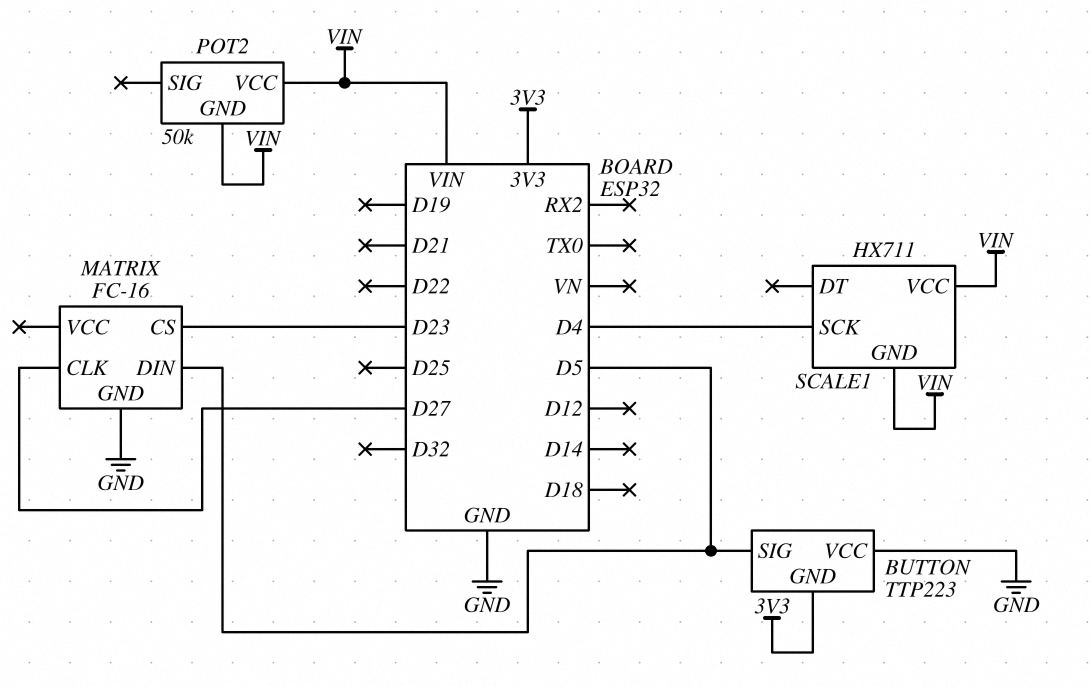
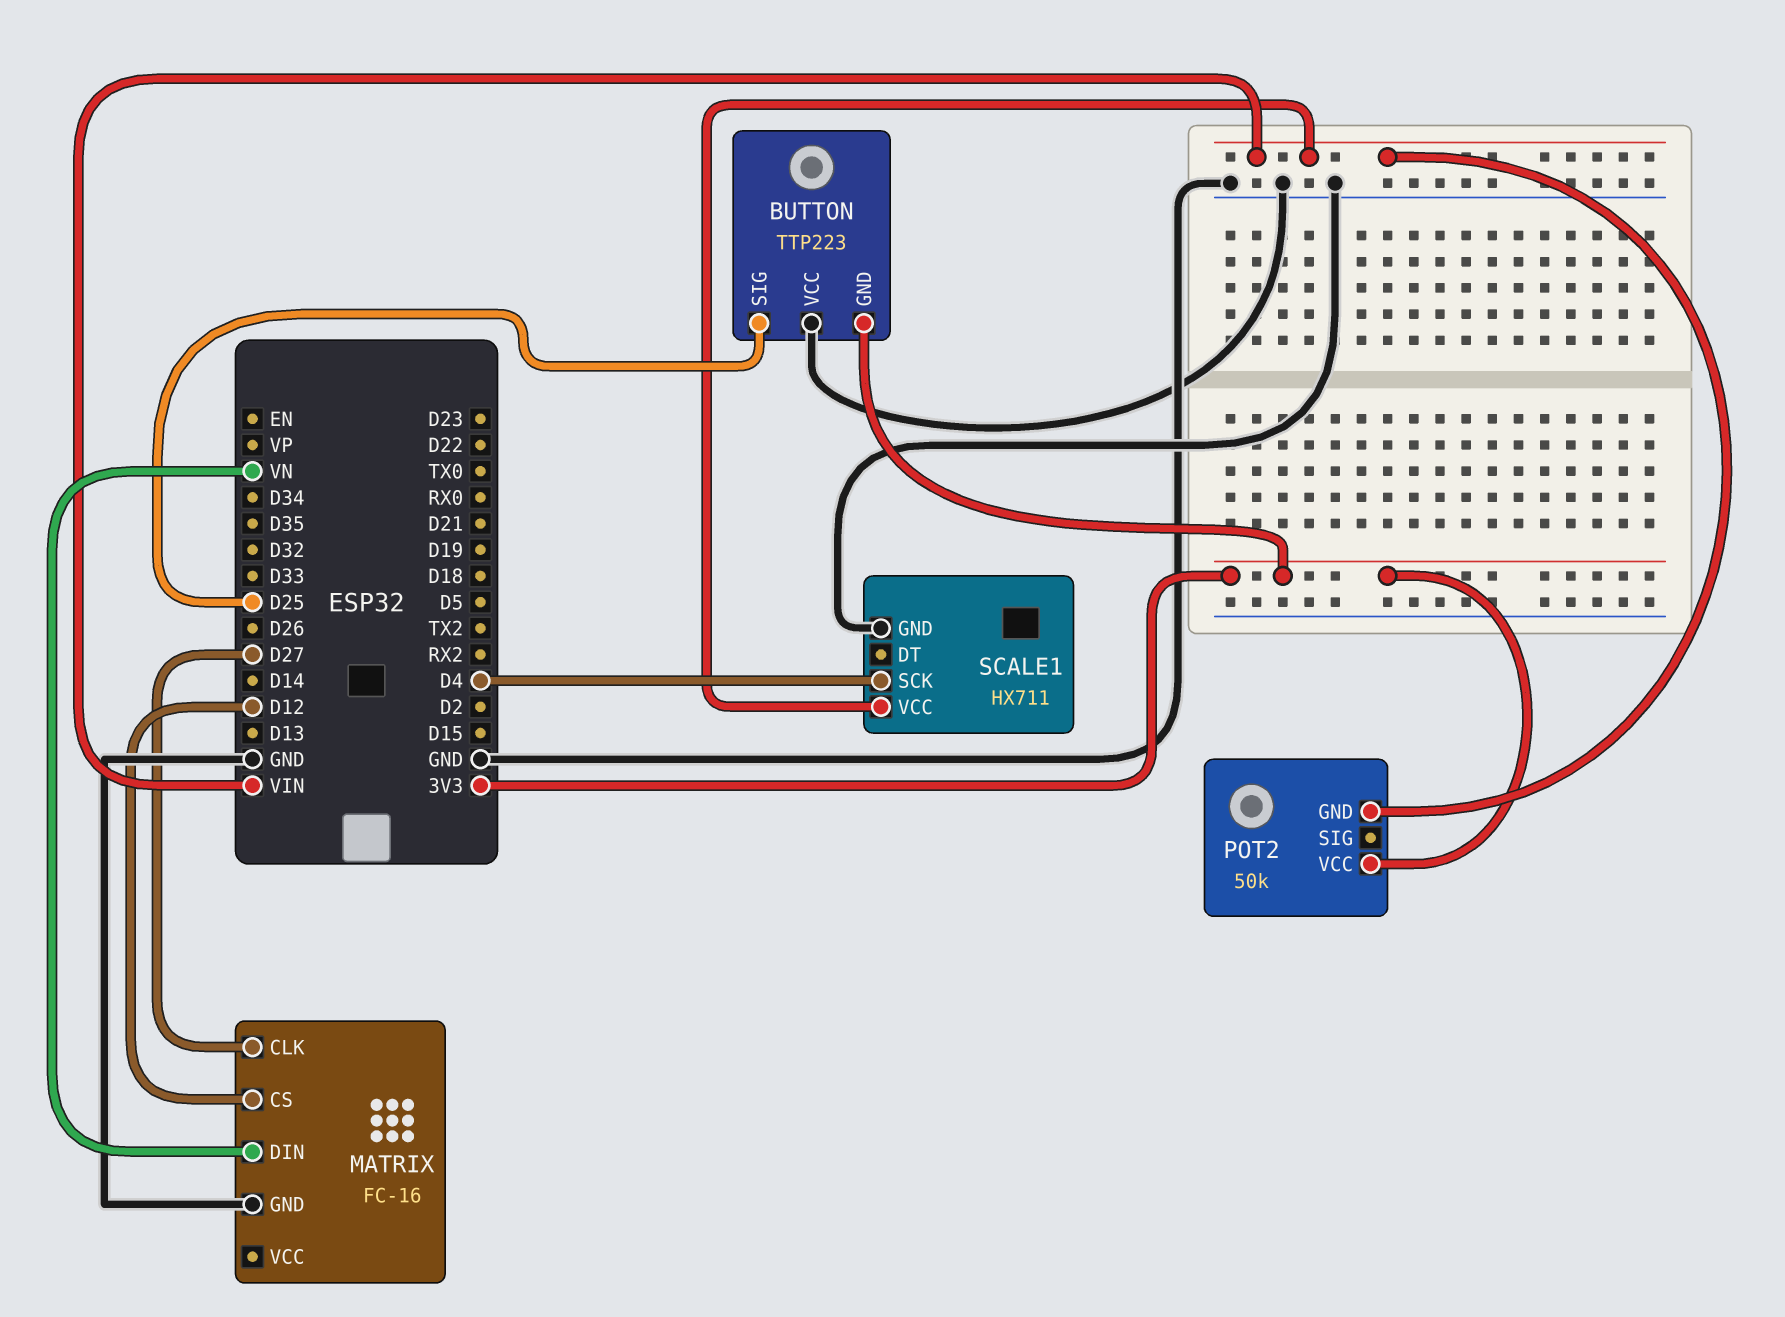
BUTTON pin SIG: D5 -> D25
MATRIX pin CS: D23 -> D12
MATRIX pin DIN: D5 -> VN
POT2 pin VCC: VIN -> 3V3
SCALE1 pin GND: VIN -> GND

